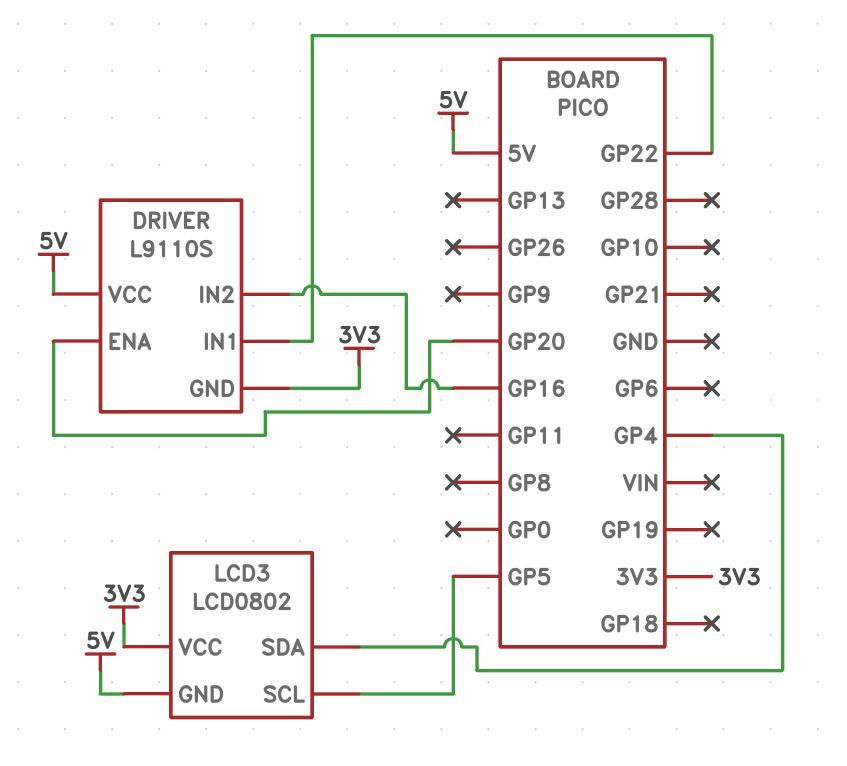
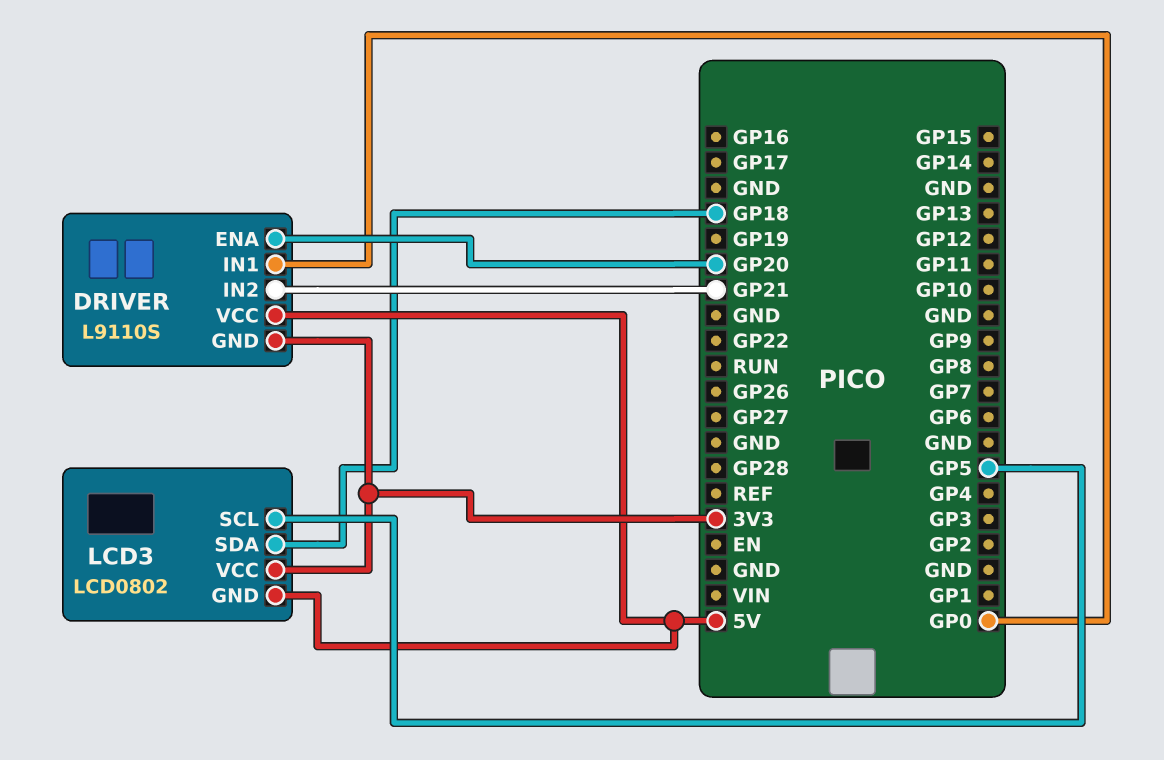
DRIVER pin IN1: GP22 -> GP0
DRIVER pin IN2: GP16 -> GP21
LCD3 pin SDA: GP4 -> GP18

